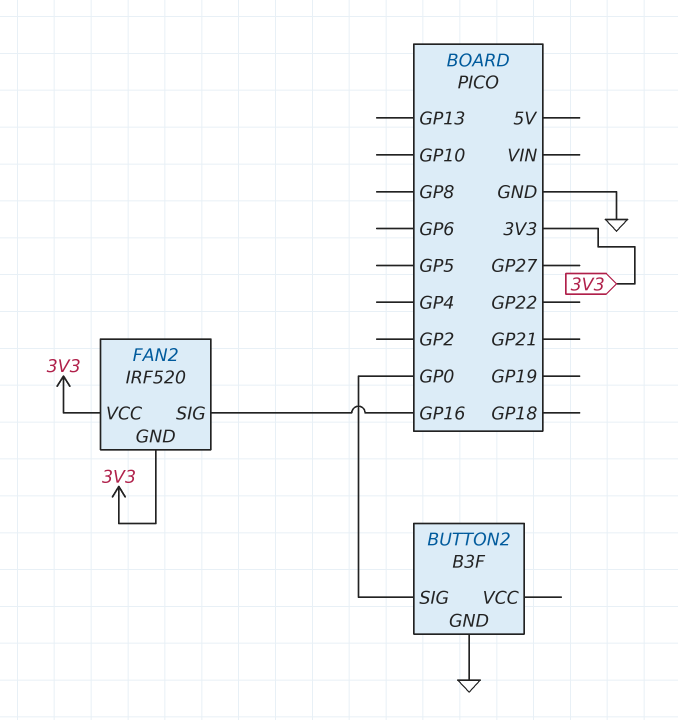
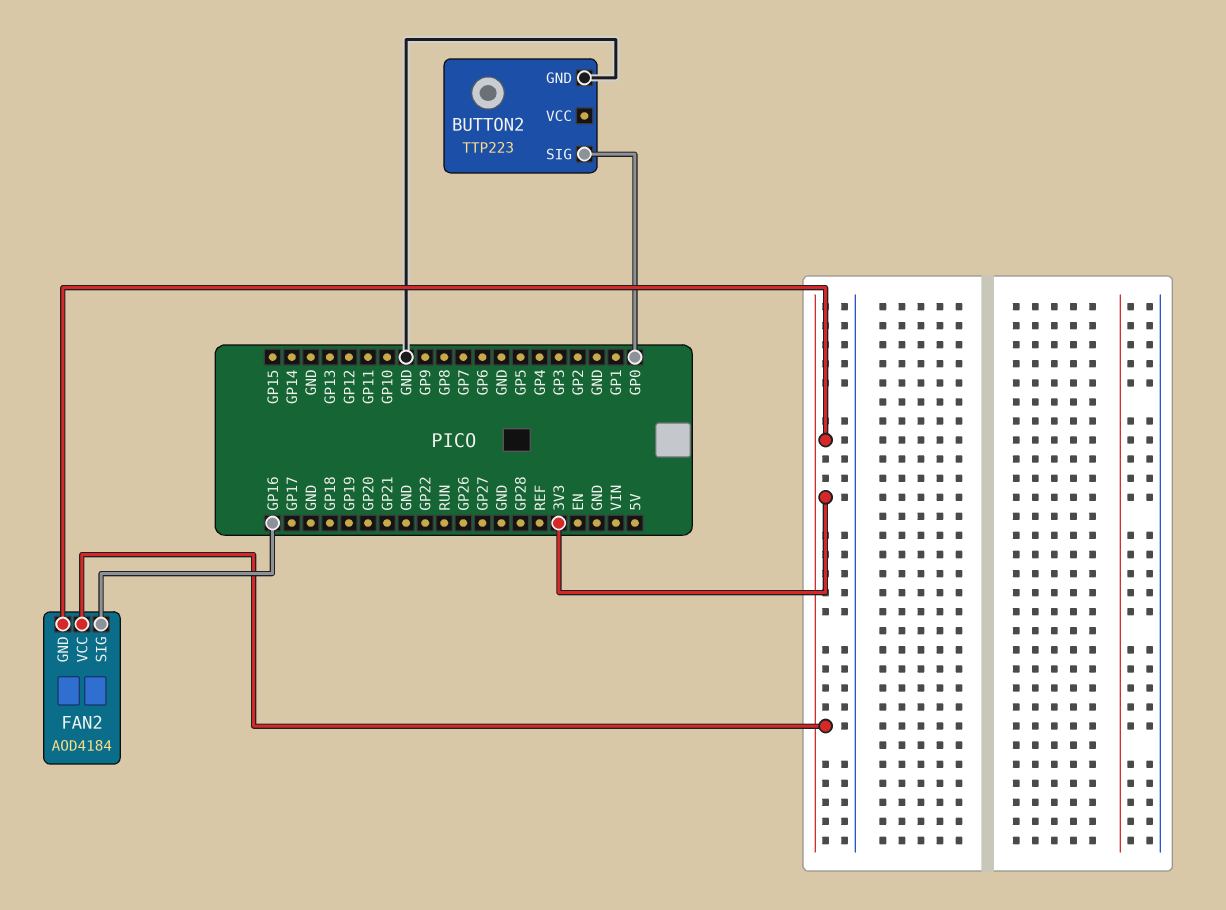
BUTTON2: B3F -> TTP223
FAN2: IRF520 -> AOD4184

